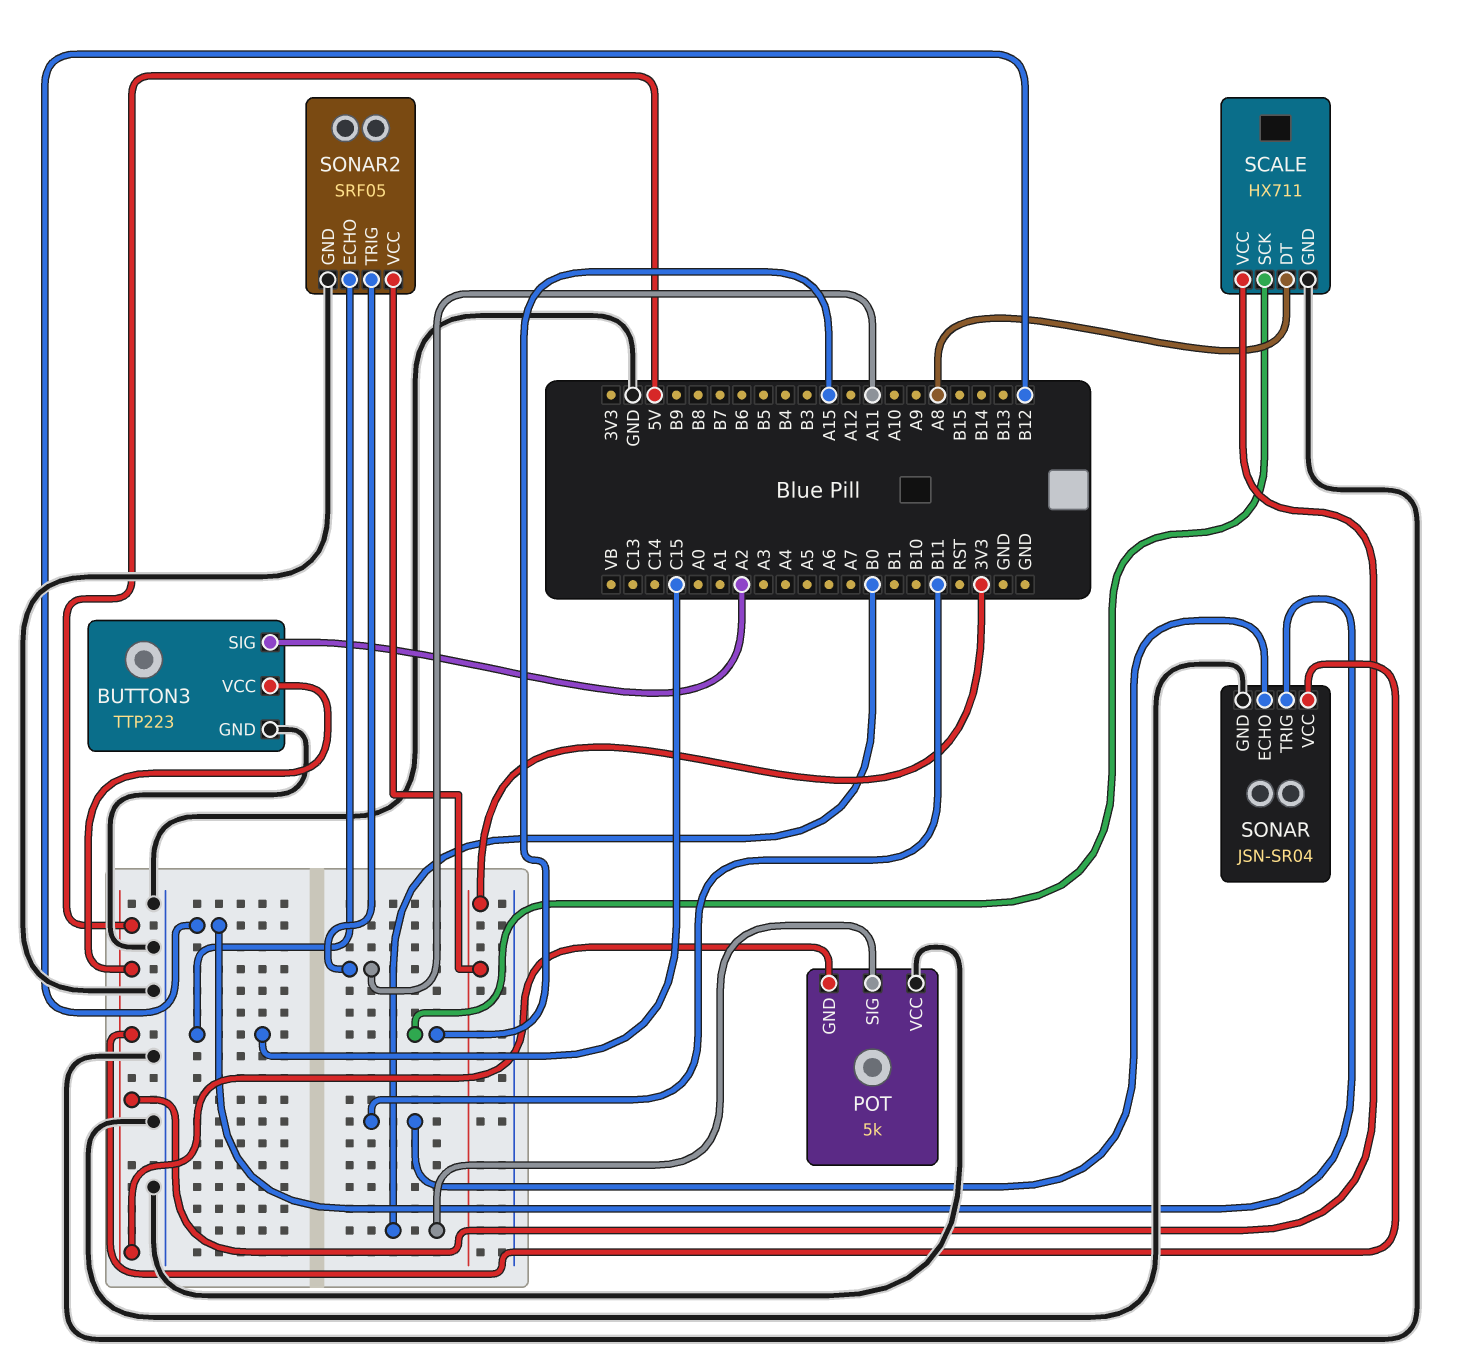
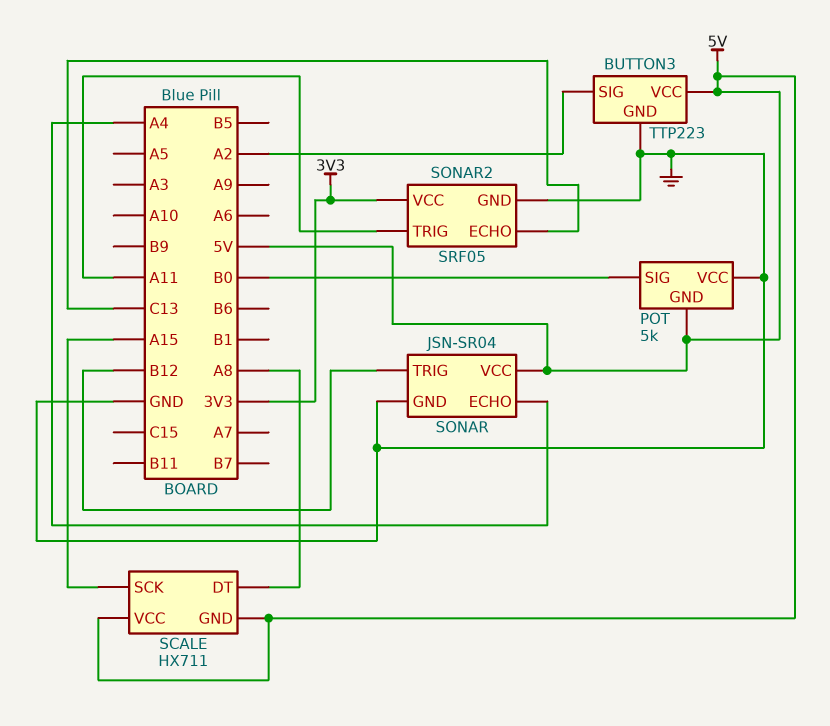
SCALE pin GND: GND -> 5V
SONAR pin ECHO: B11 -> A4
SONAR2 pin ECHO: C15 -> C13

